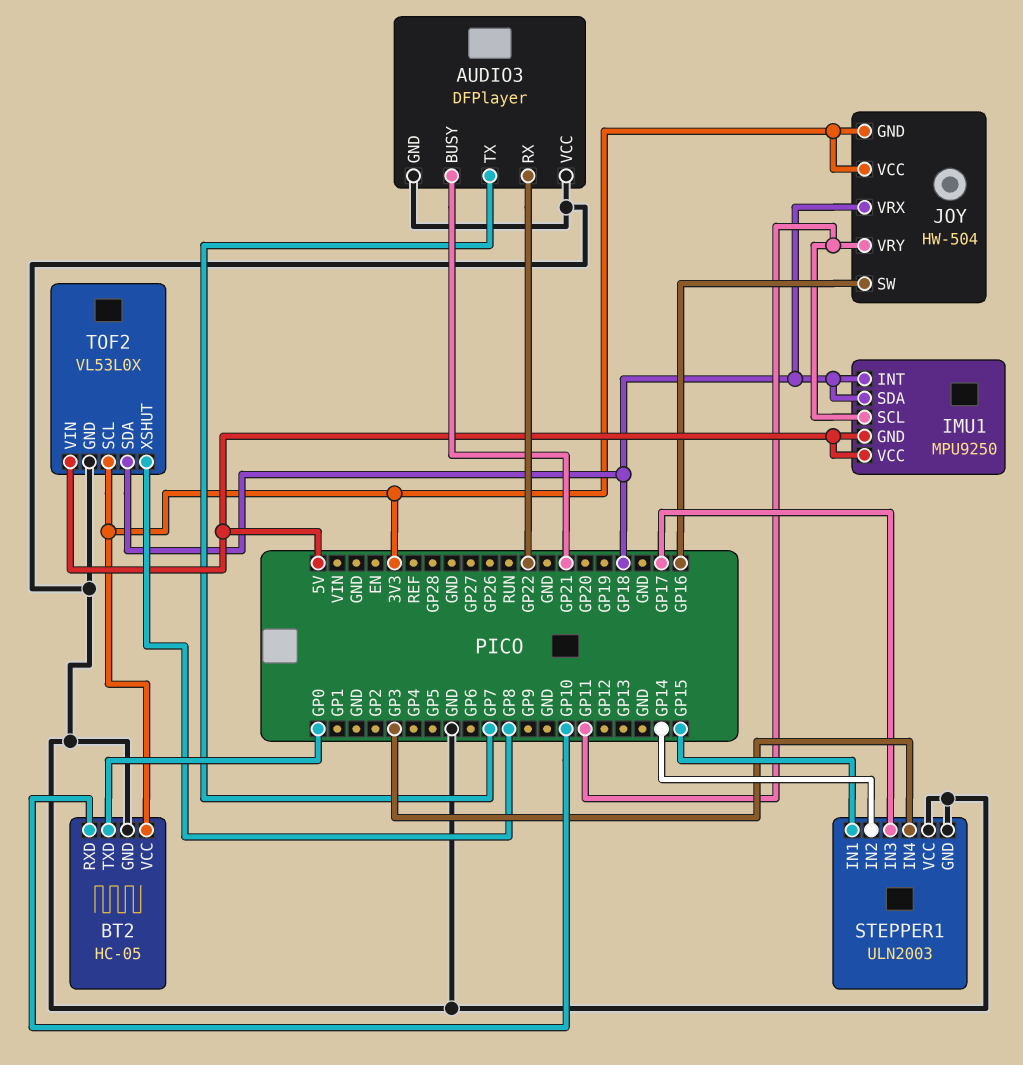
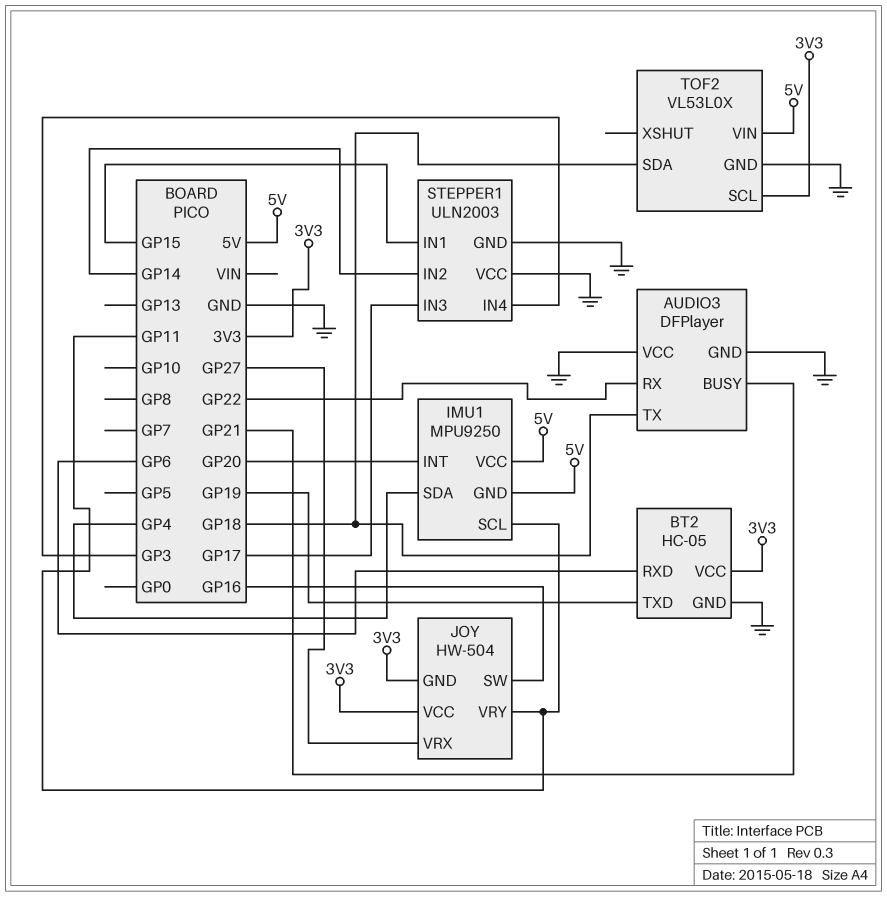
AUDIO3 pin TX: GP7 -> GP18
BT2 pin RXD: GP10 -> GP6
BT2 pin TXD: GP0 -> GP19
IMU1 pin INT: GP18 -> GP20
IMU1 pin SDA: GP18 -> GP4
JOY pin VRX: GP18 -> GP27
TOF2 pin XSHUT: GP8 -> none

